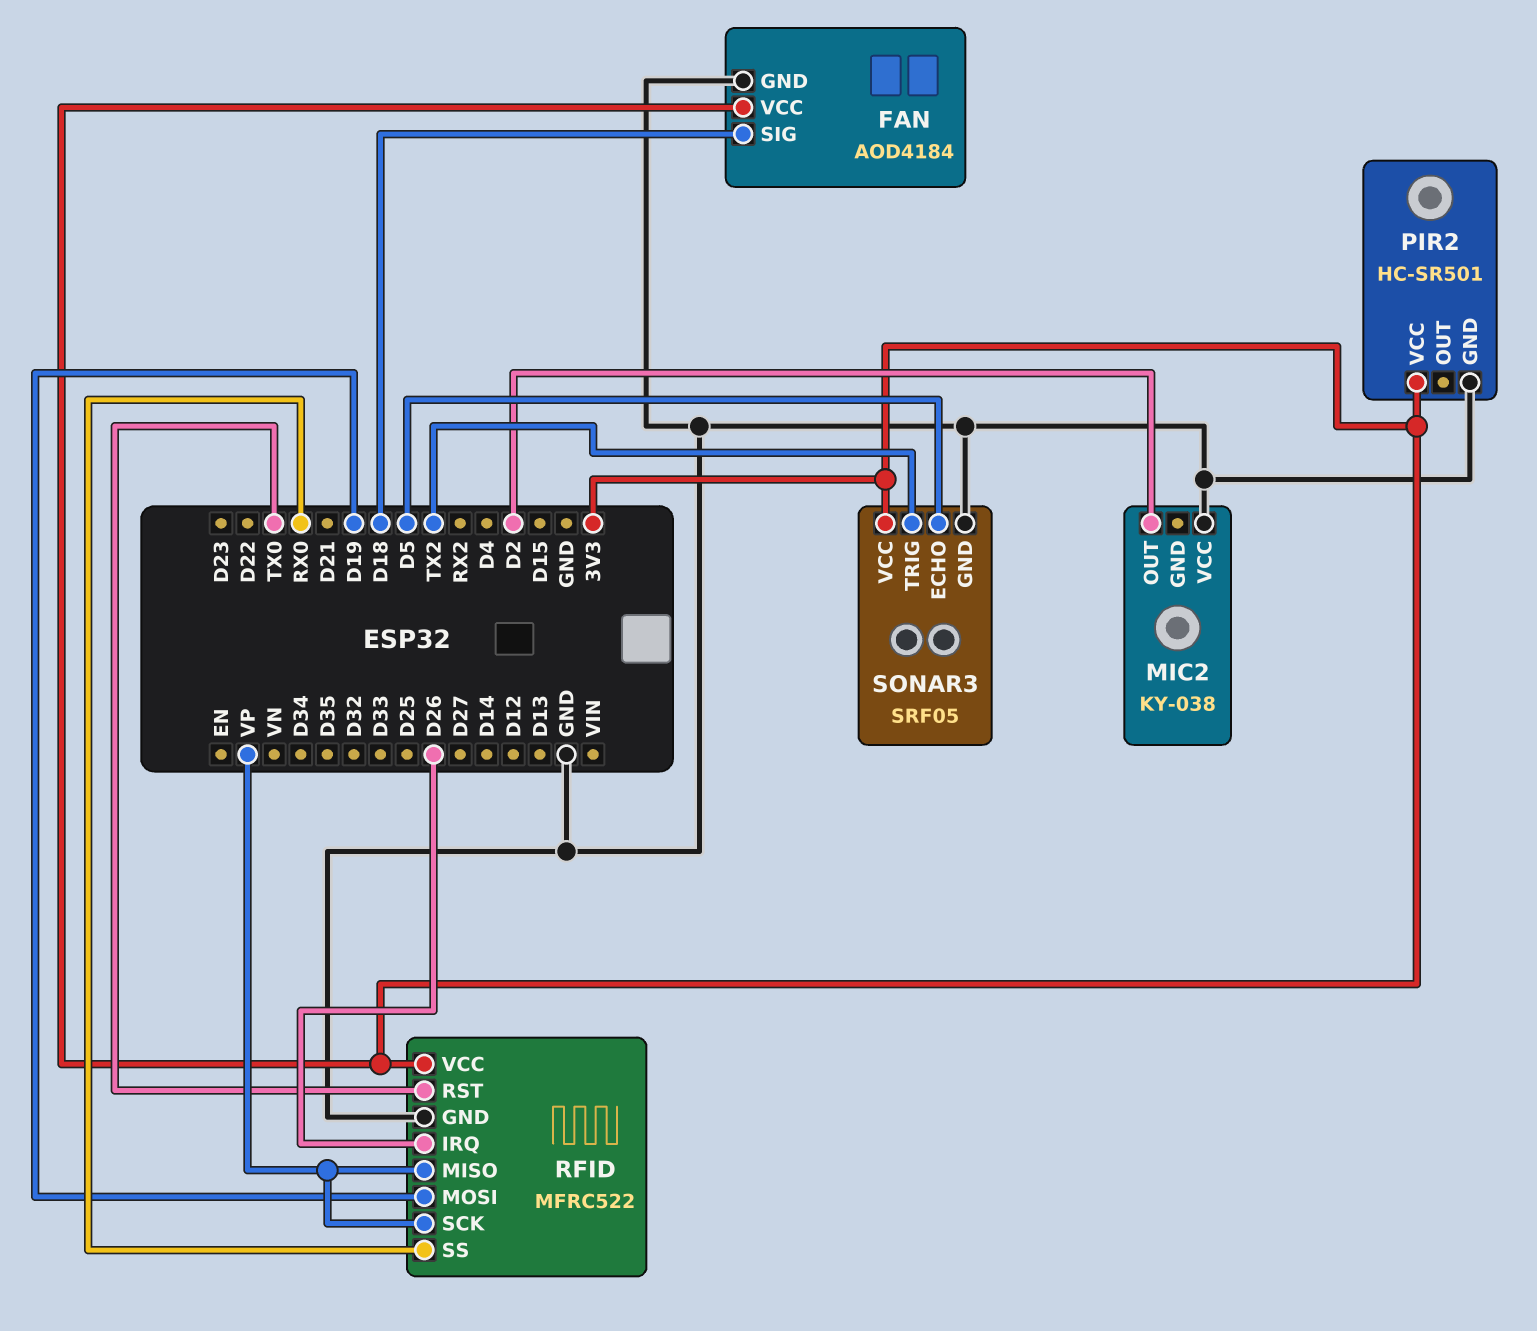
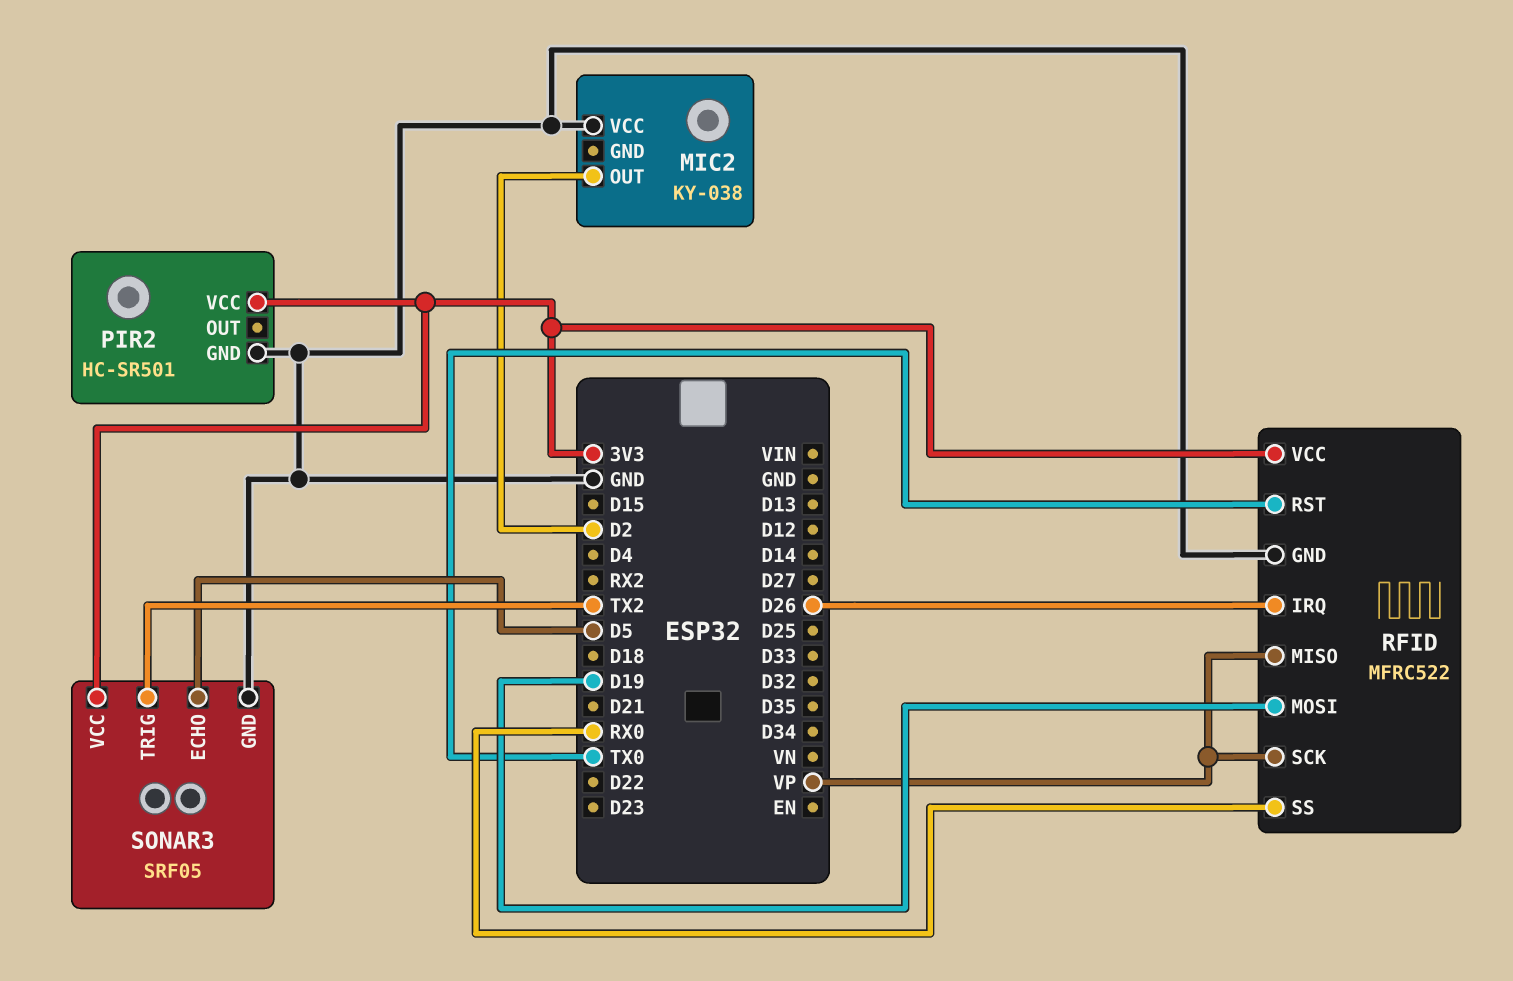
FAN: AOD4184 -> none
FAN pin GND: GND -> none
FAN pin SIG: D18 -> none
FAN pin VCC: 3V3 -> none

